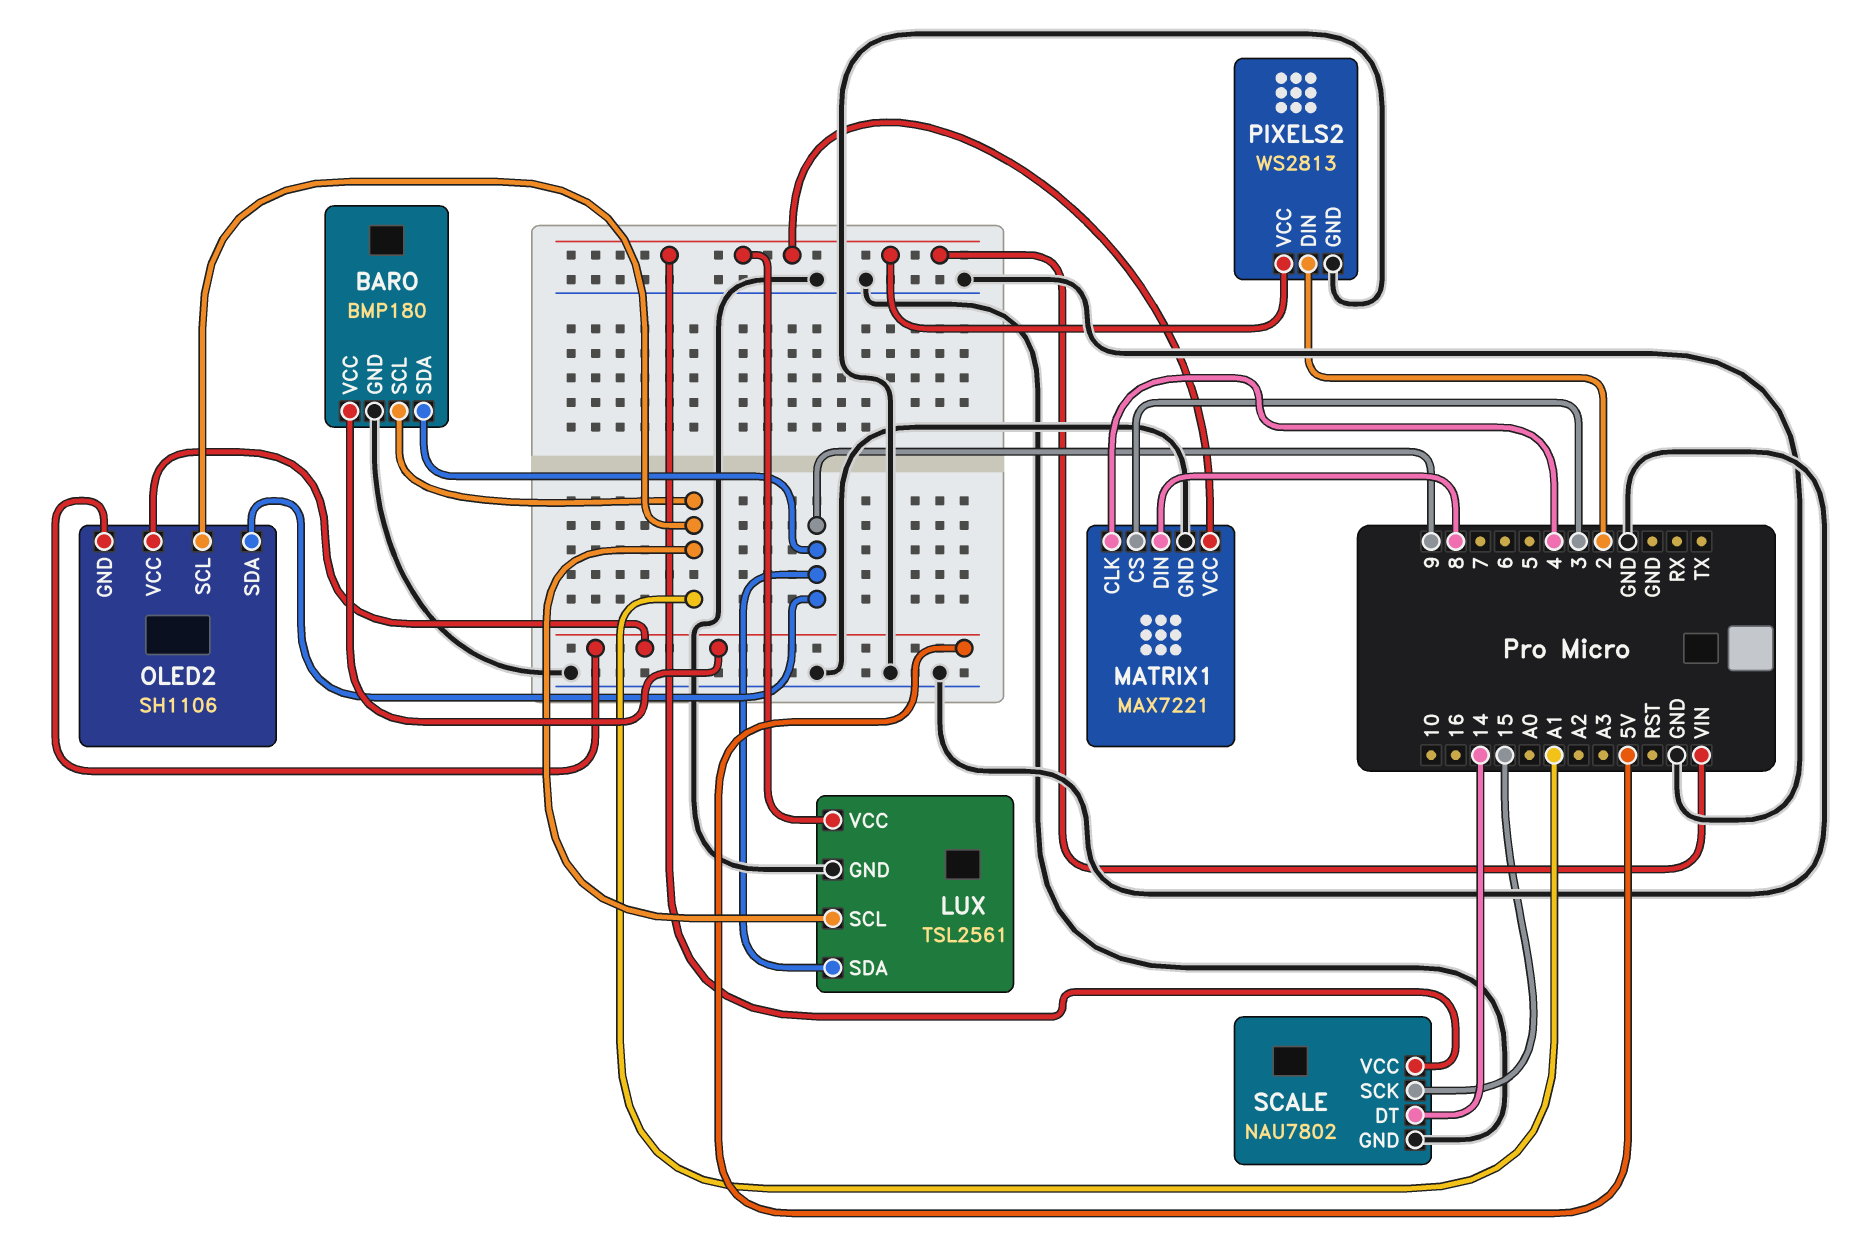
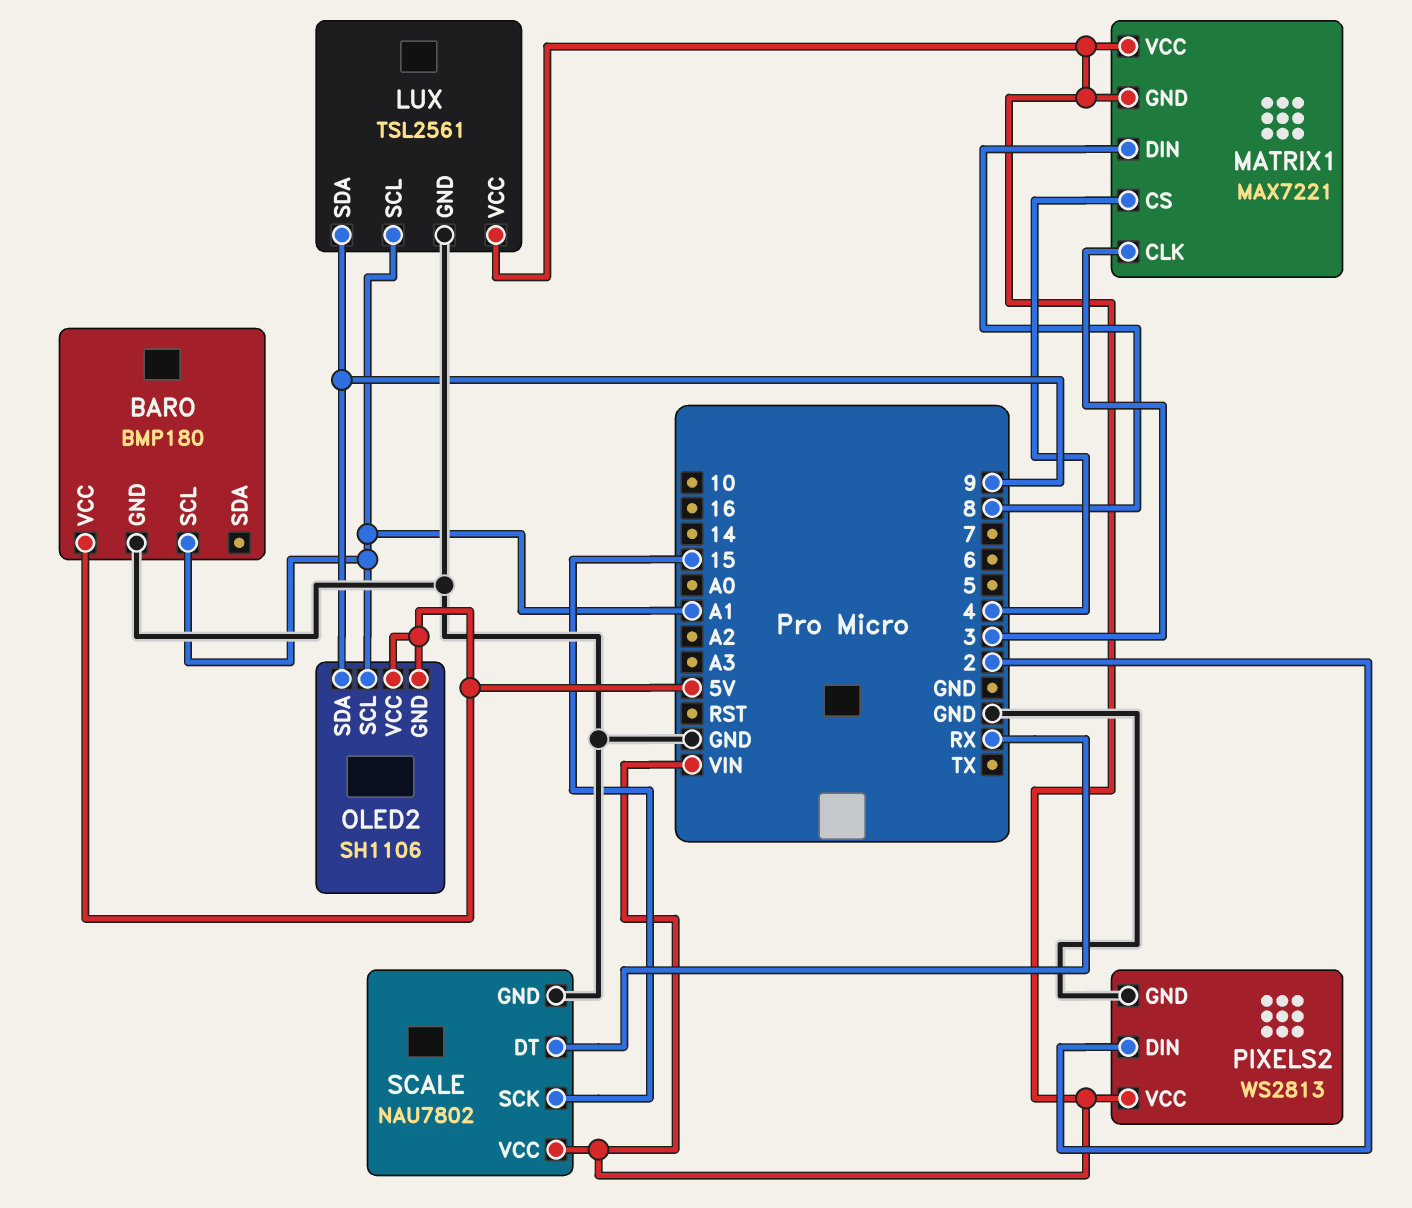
BARO pin SDA: 9 -> none
MATRIX1 pin CLK: 4 -> 3
MATRIX1 pin CS: 3 -> 4
MATRIX1 pin GND: GND -> VIN
SCALE pin DT: 14 -> RX

